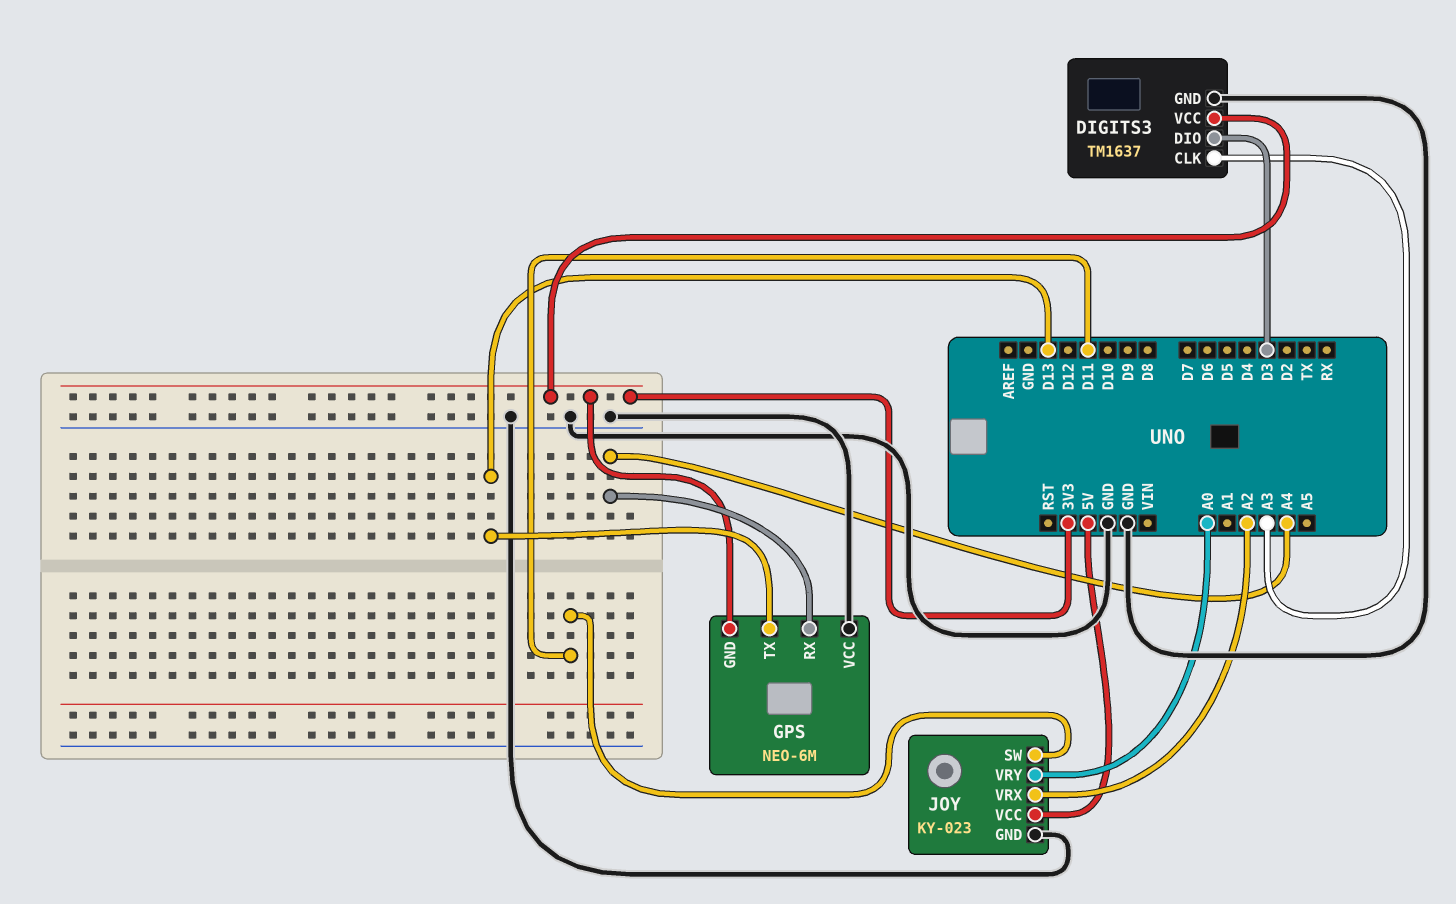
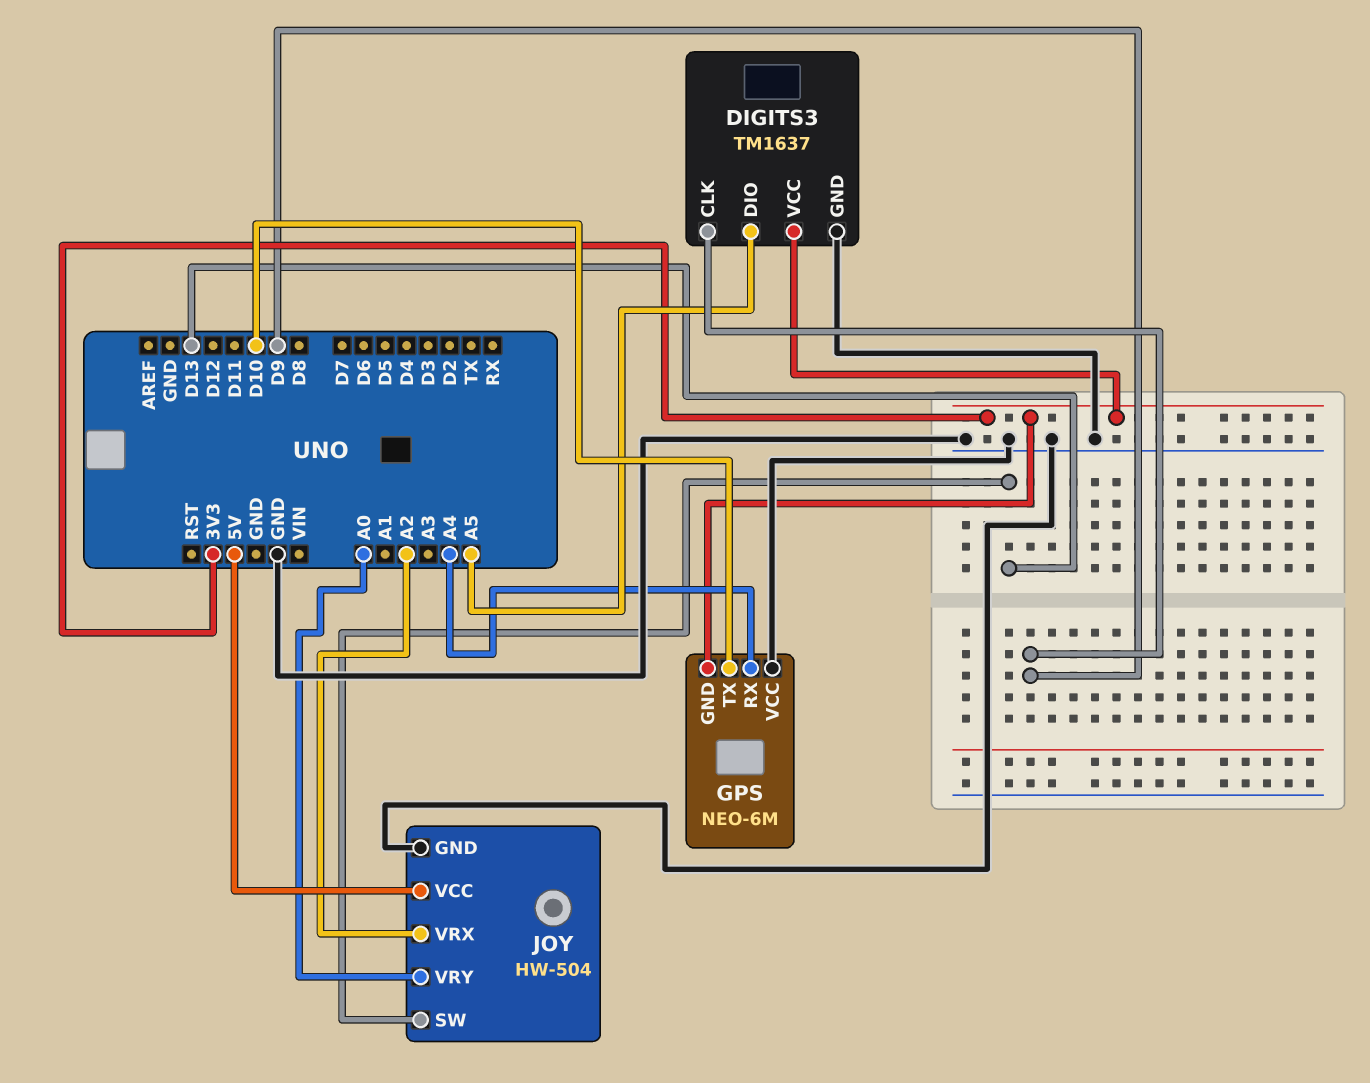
DIGITS3 pin CLK: A3 -> D9
DIGITS3 pin DIO: D3 -> A5
GPS pin TX: D13 -> D10
JOY: KY-023 -> HW-504
JOY pin SW: D11 -> D13

